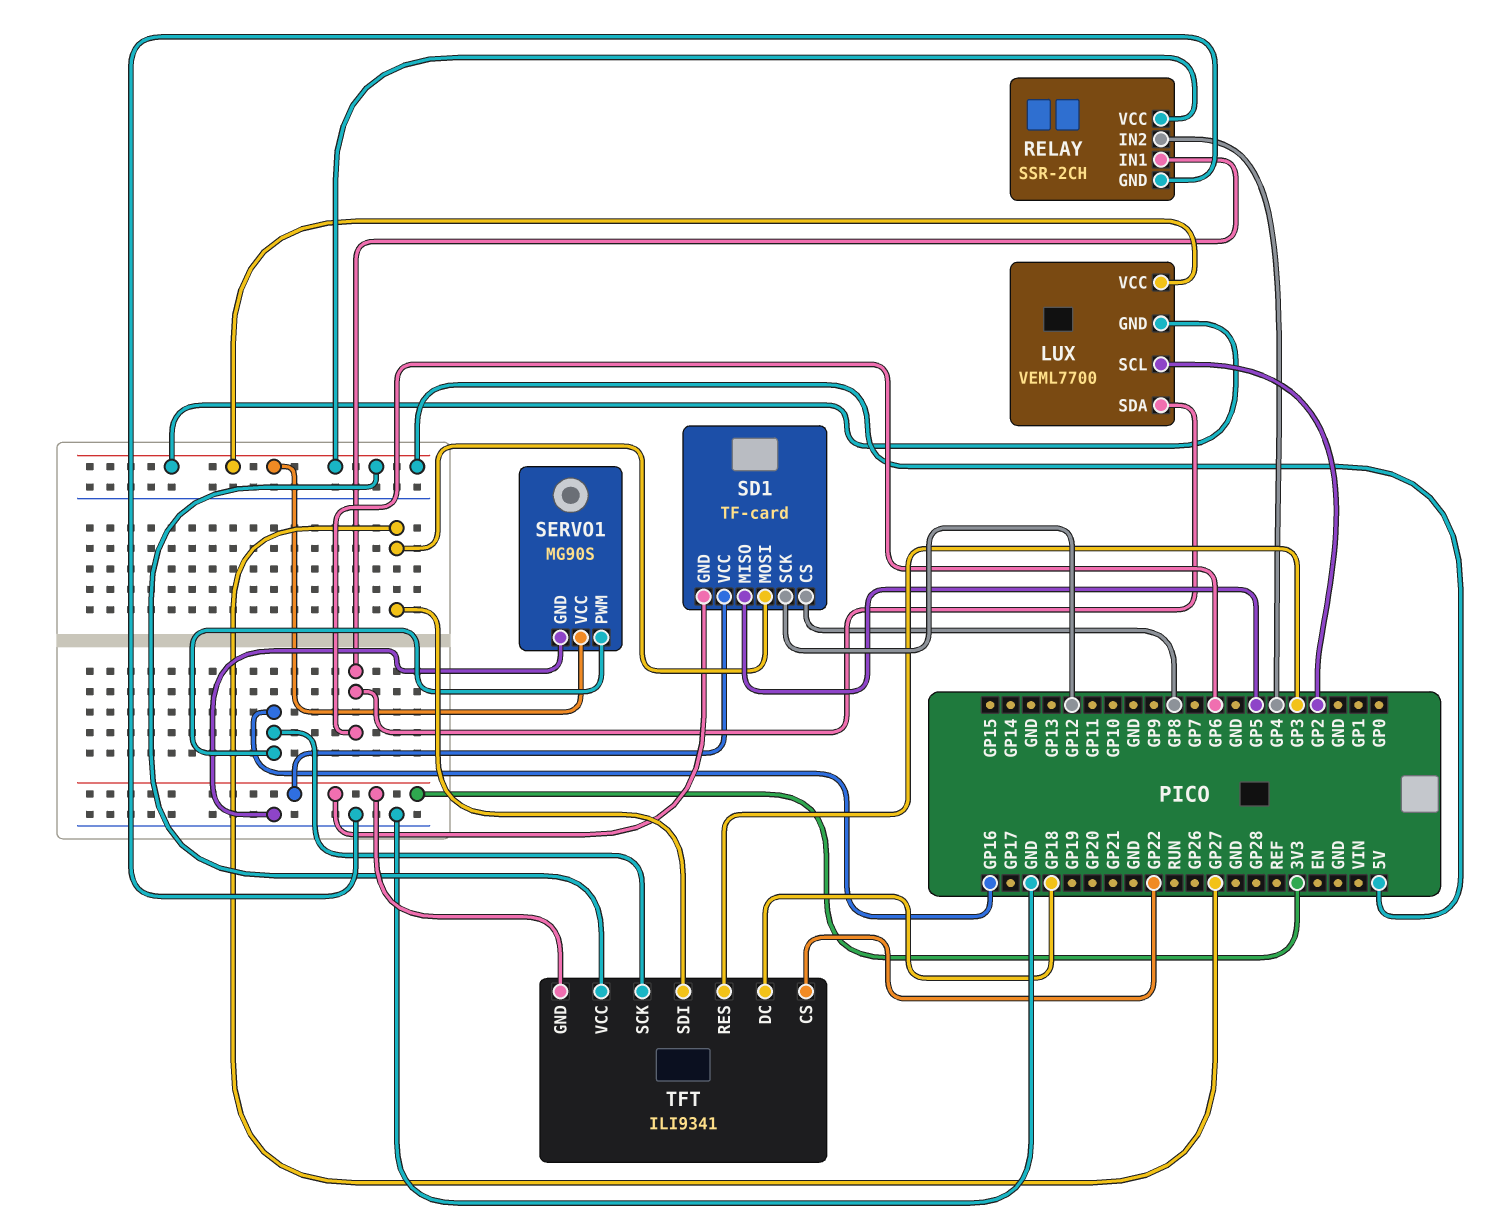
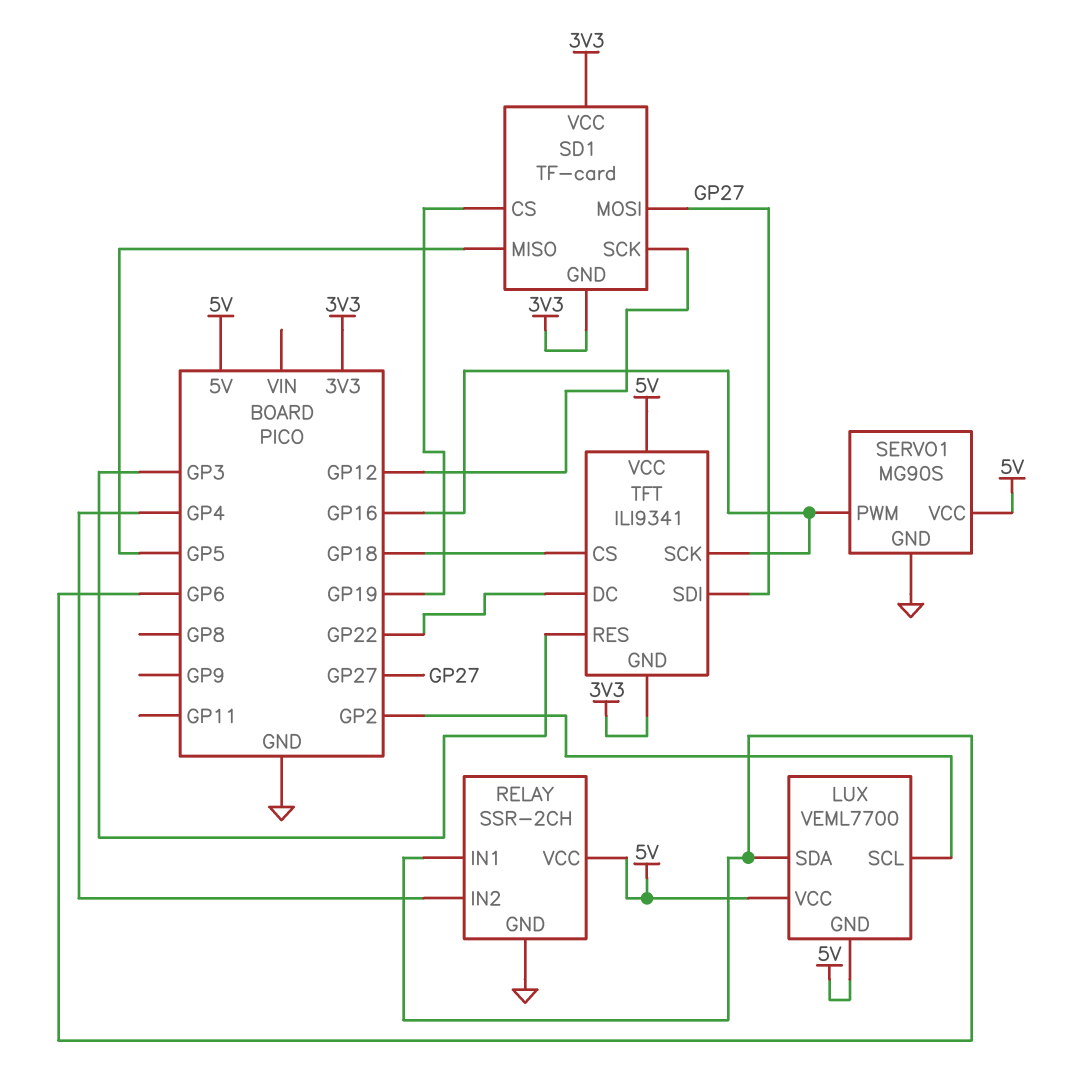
SD1 pin CS: GP8 -> GP19
TFT pin CS: GP22 -> GP18
TFT pin DC: GP18 -> GP22

